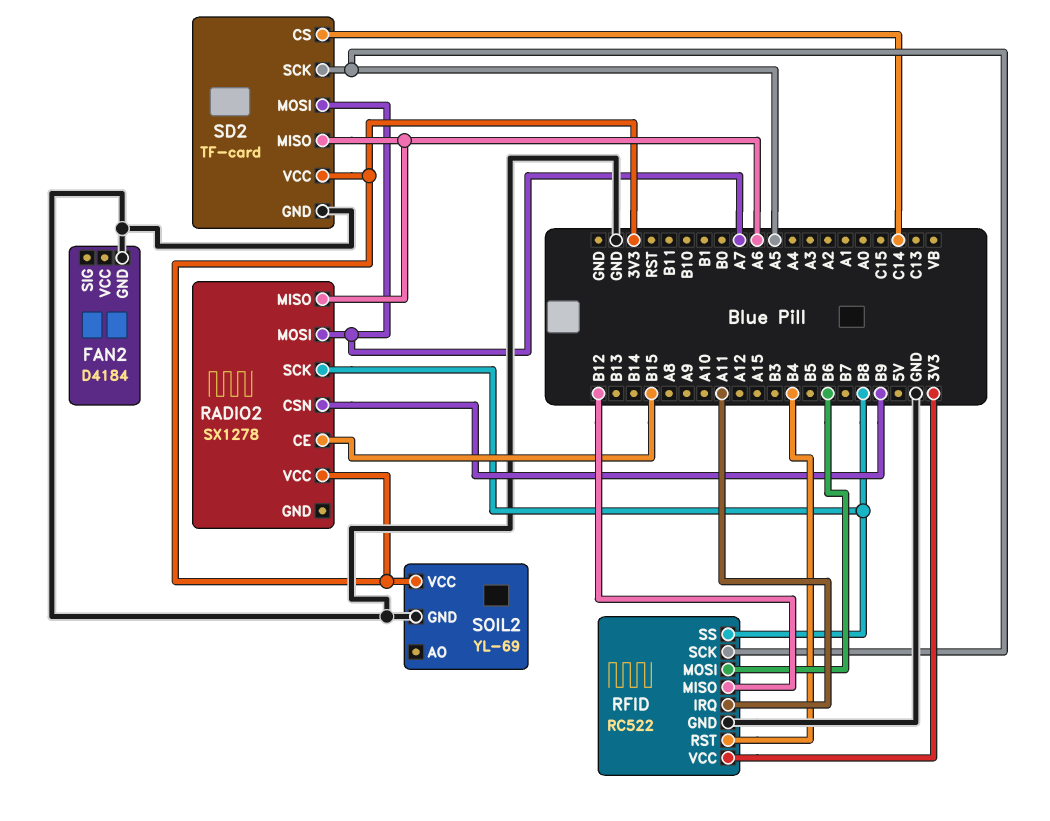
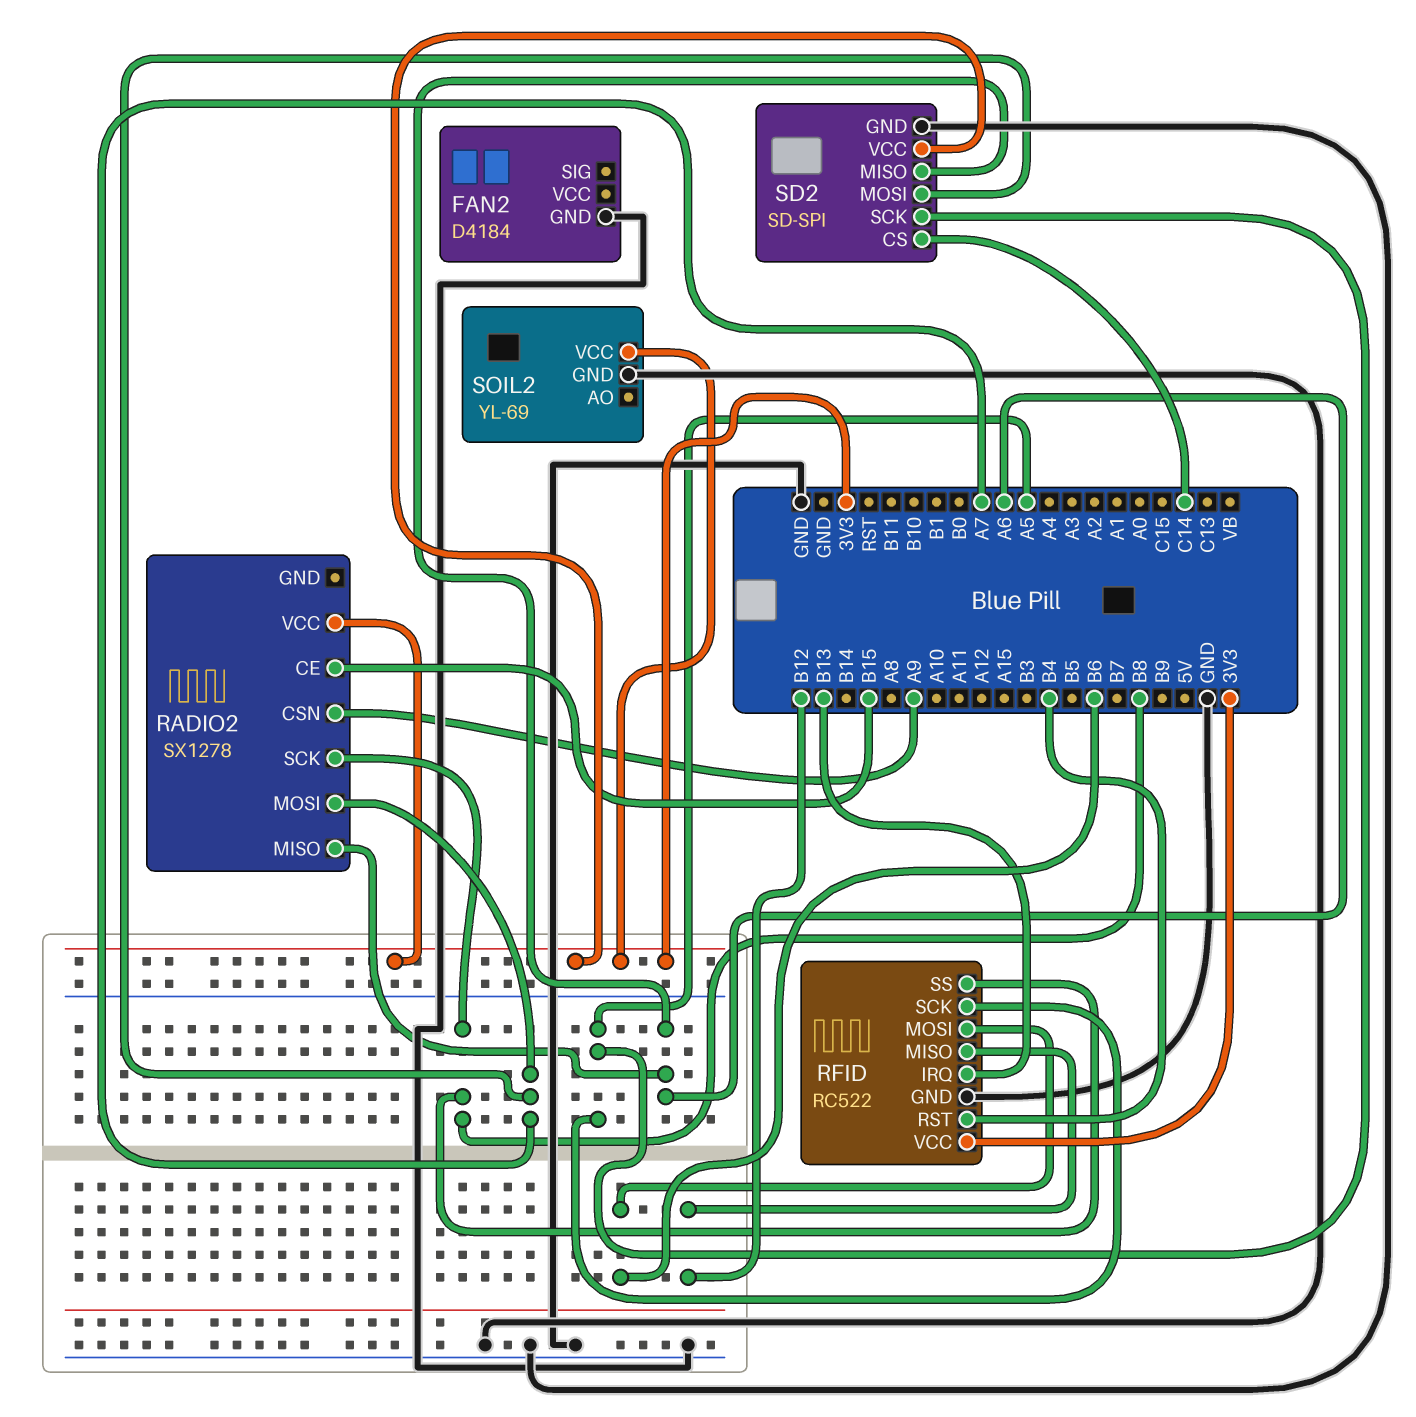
RADIO2 pin CSN: B9 -> A9
RFID pin IRQ: A11 -> B13
SD2: TF-card -> SD-SPI

